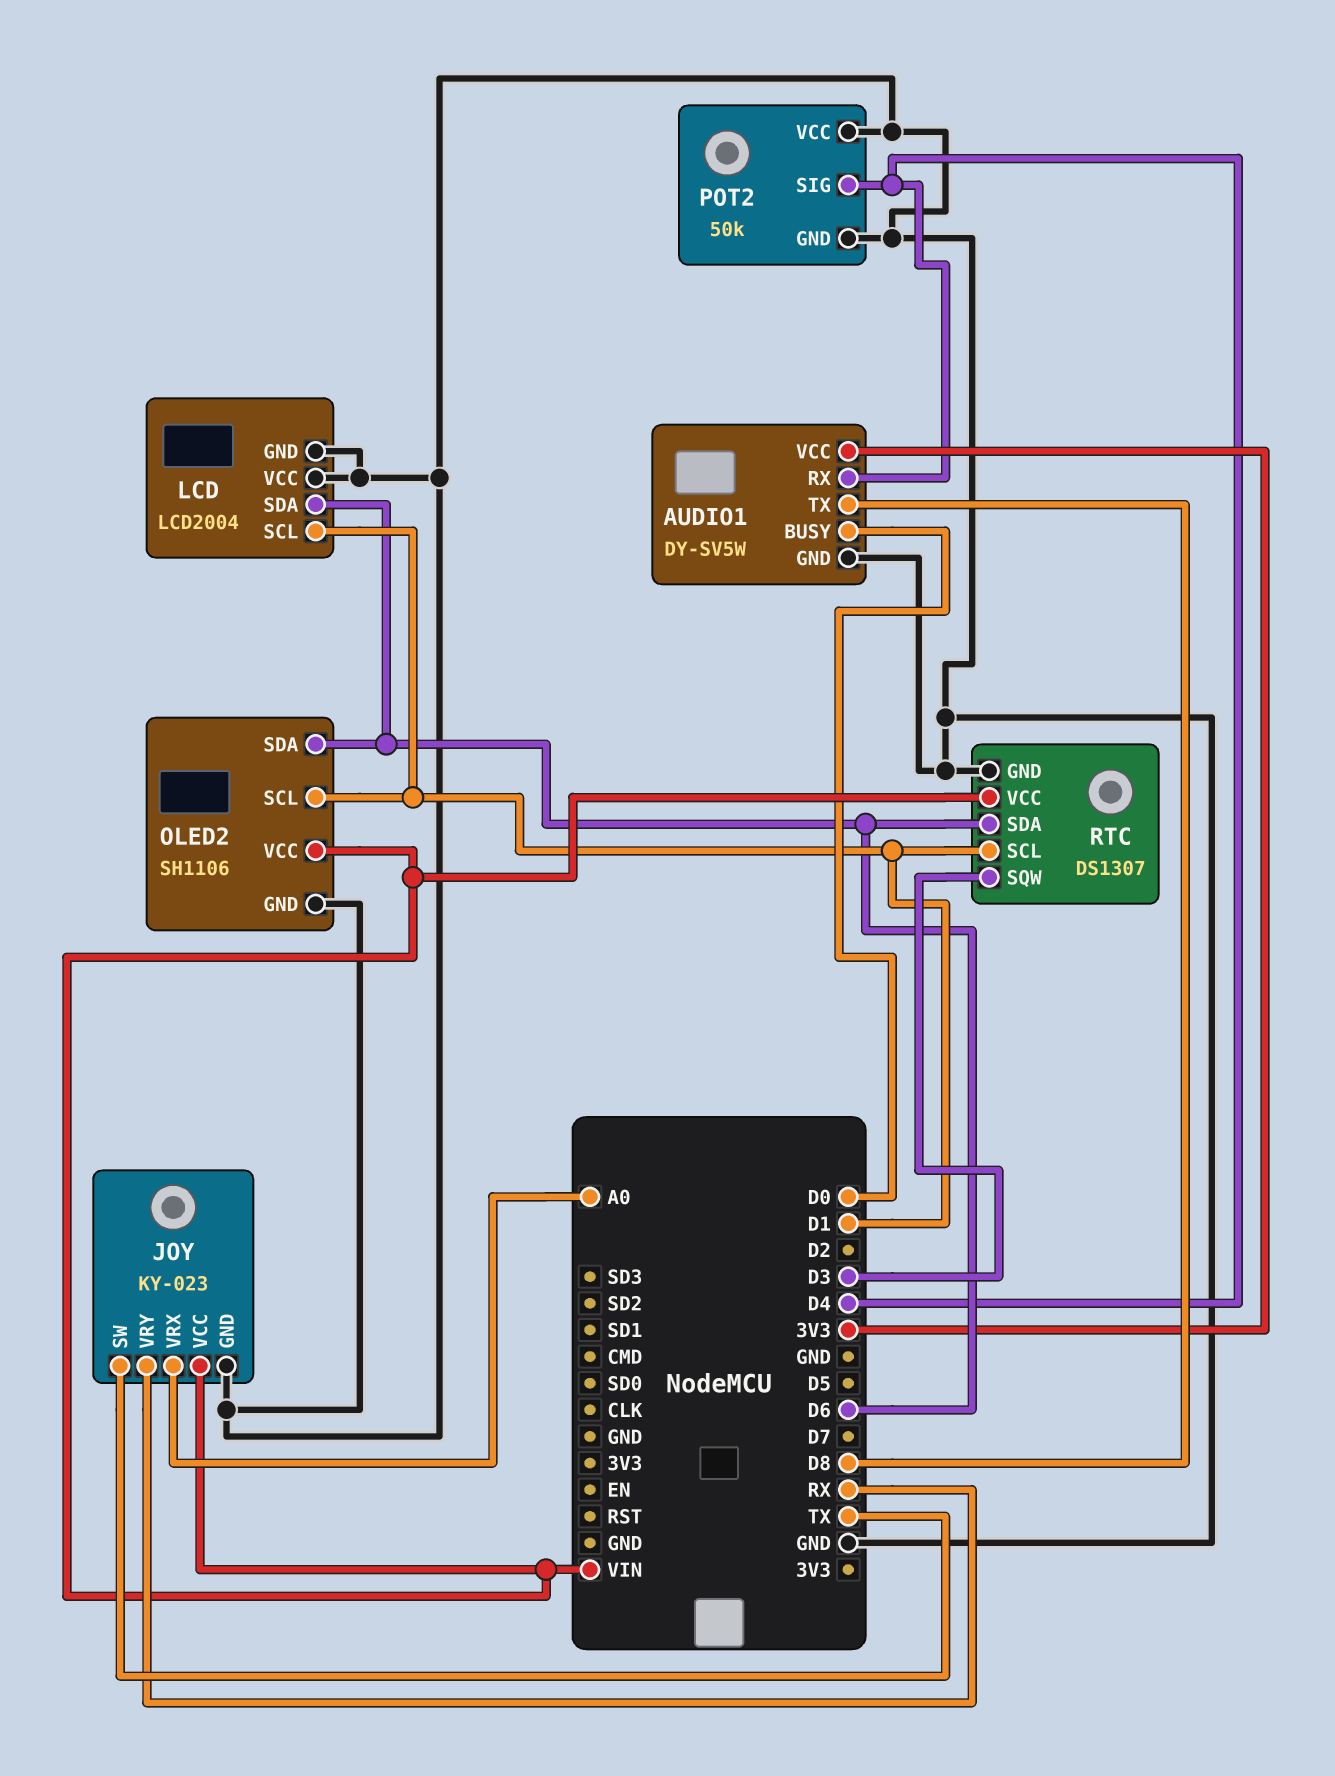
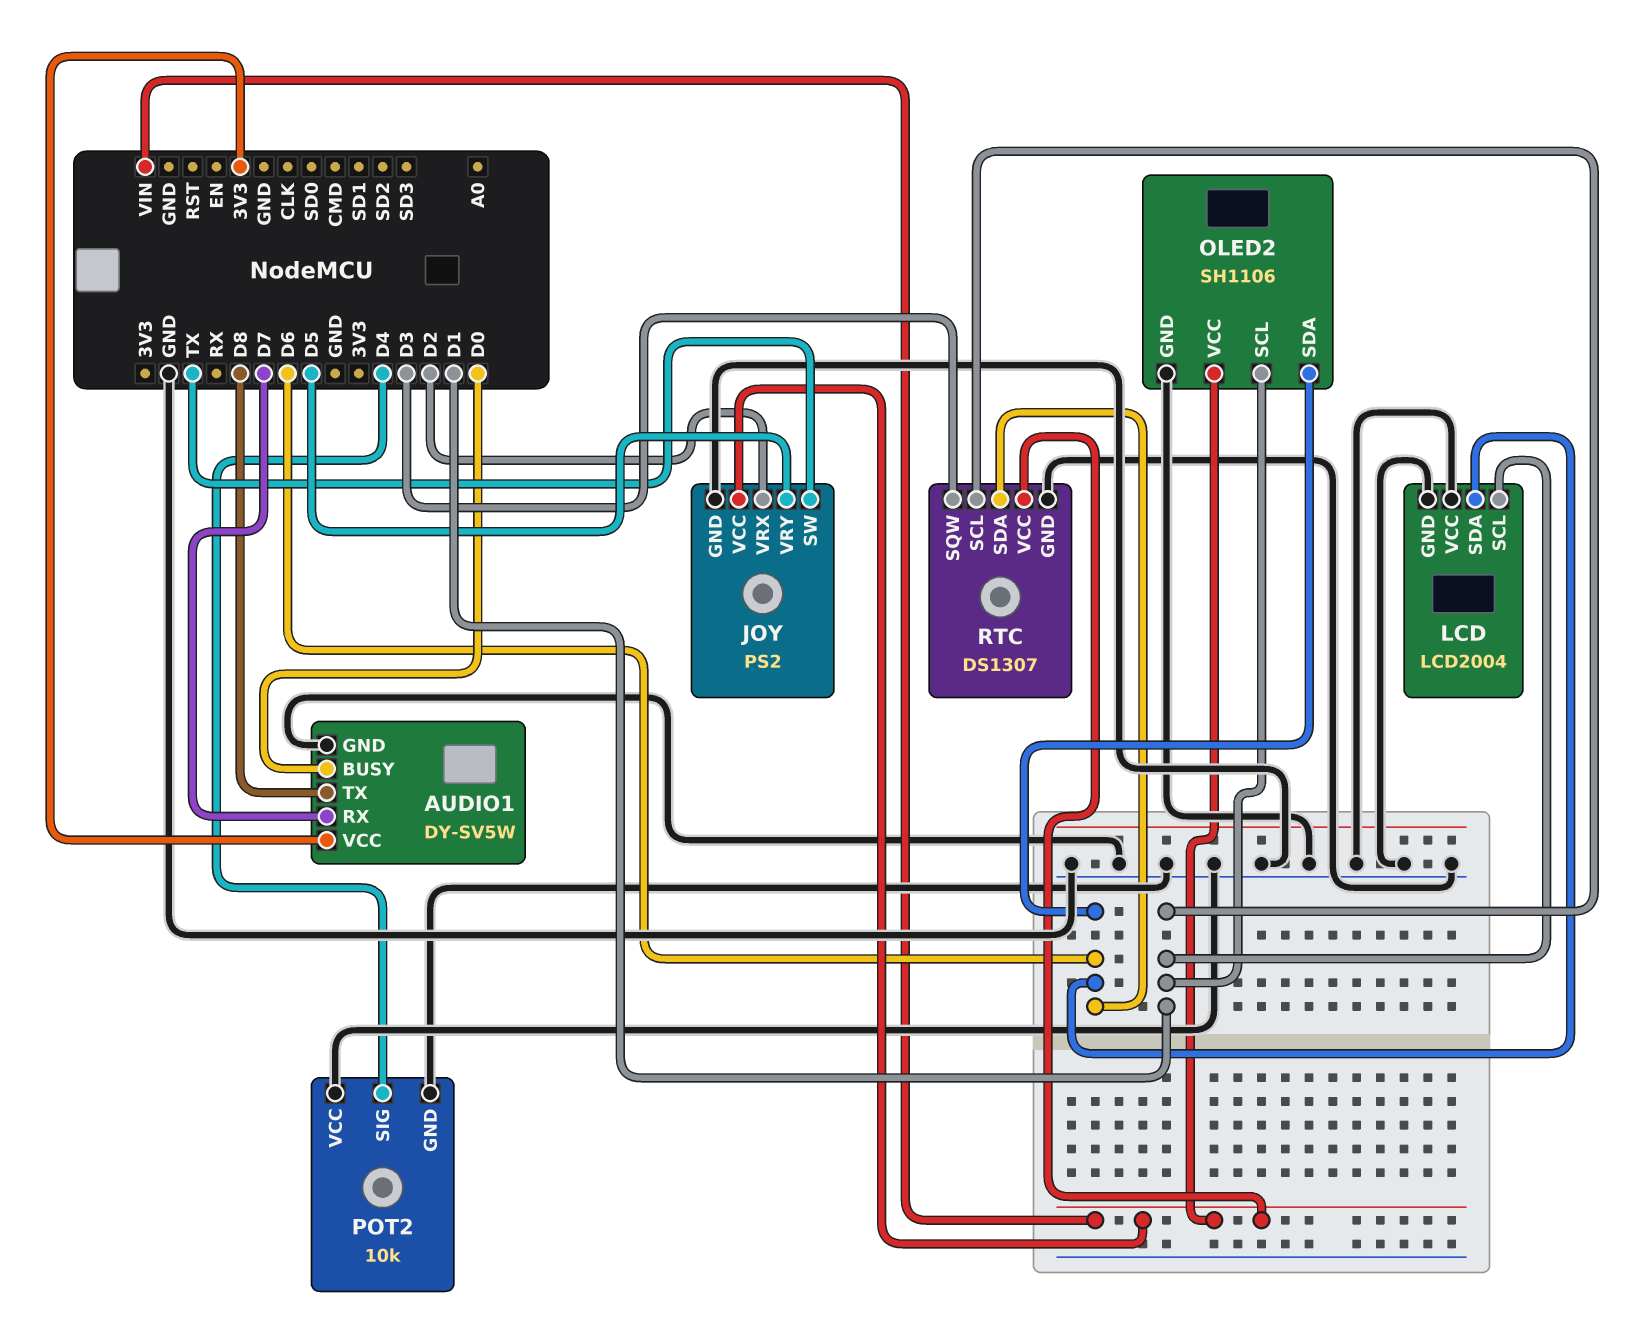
AUDIO1 pin RX: D4 -> D7
JOY: KY-023 -> PS2
JOY pin VRX: A0 -> D2
JOY pin VRY: RX -> D5
POT2: 50k -> 10k

